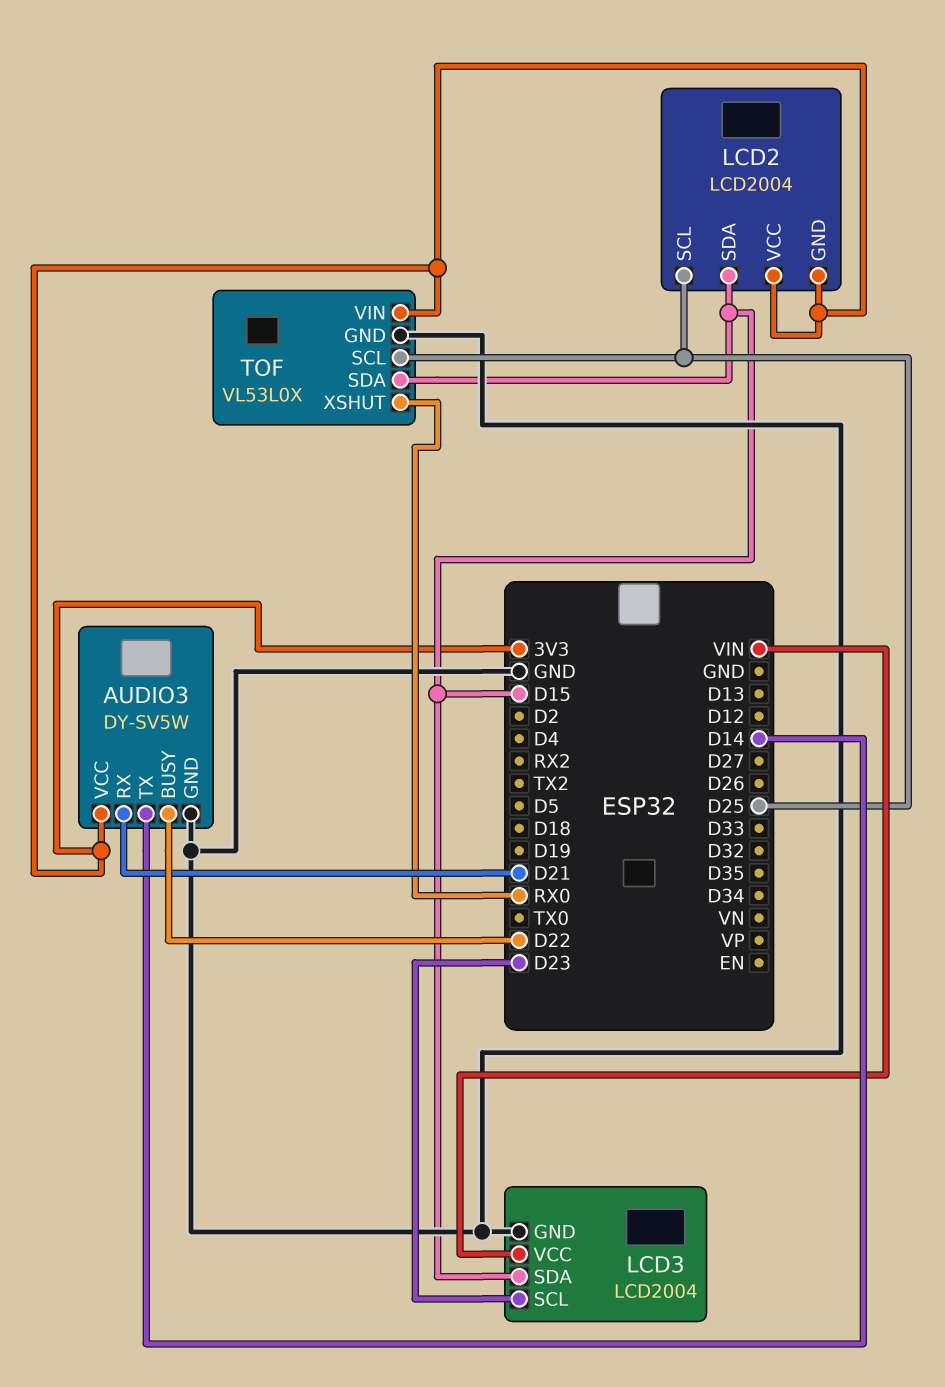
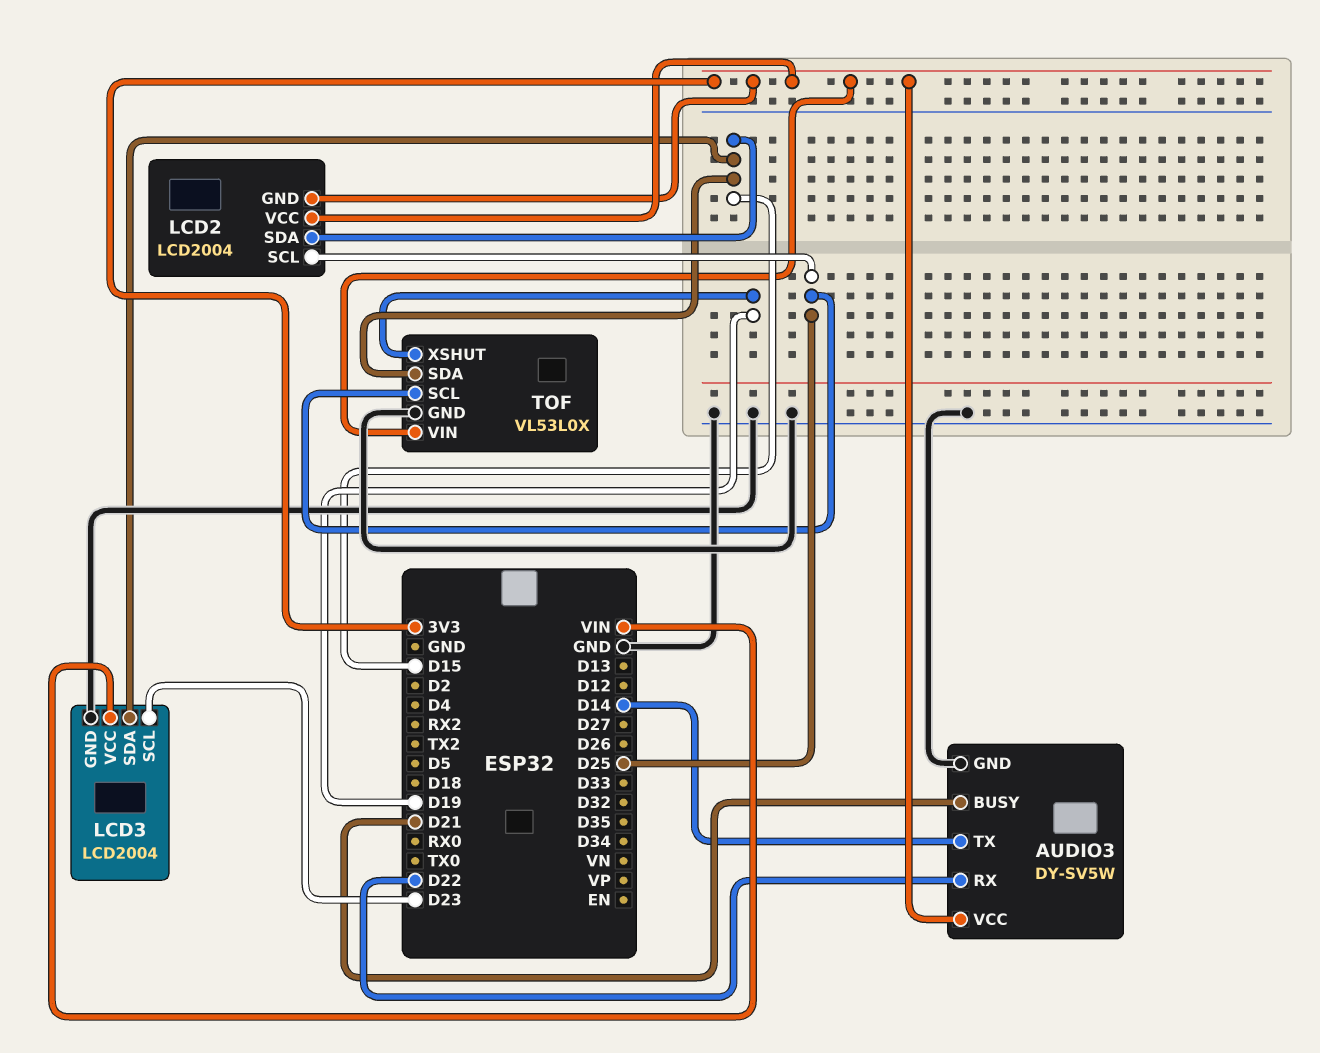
AUDIO3 pin BUSY: D22 -> D21
AUDIO3 pin RX: D21 -> D22
TOF pin XSHUT: RX0 -> D19

